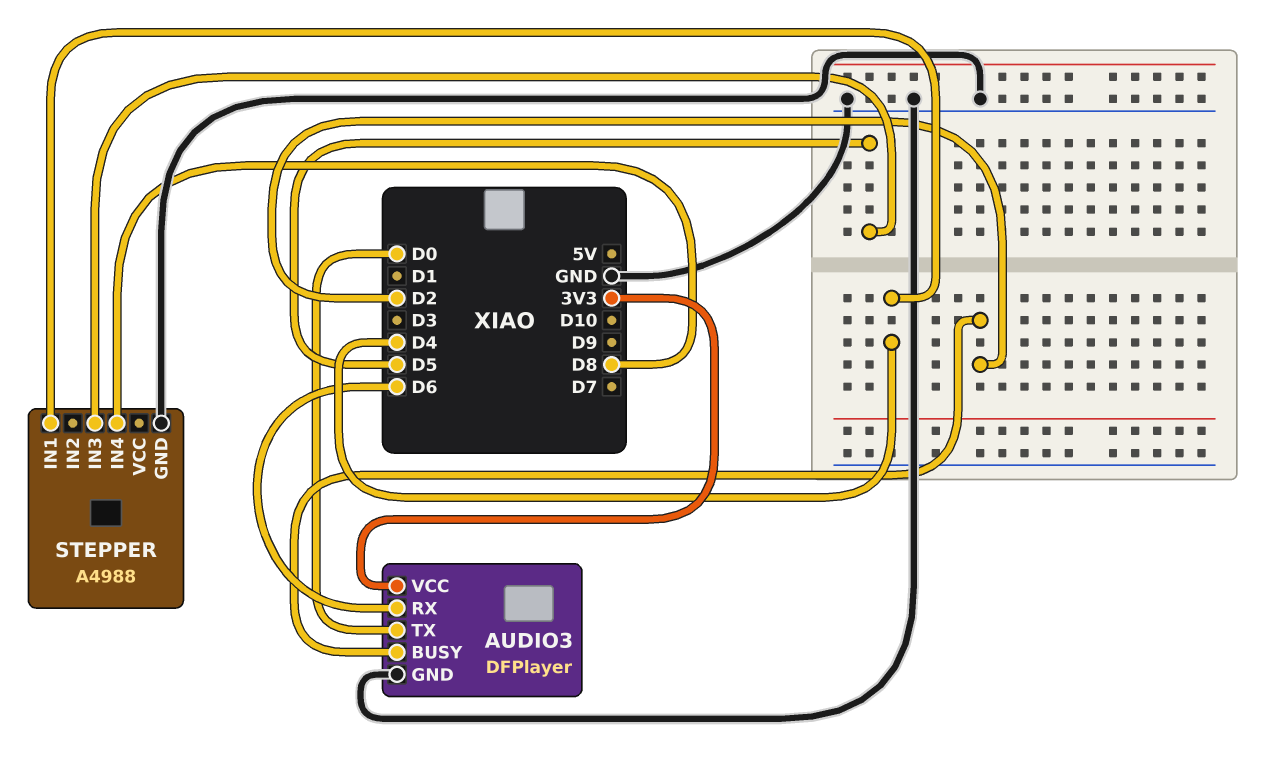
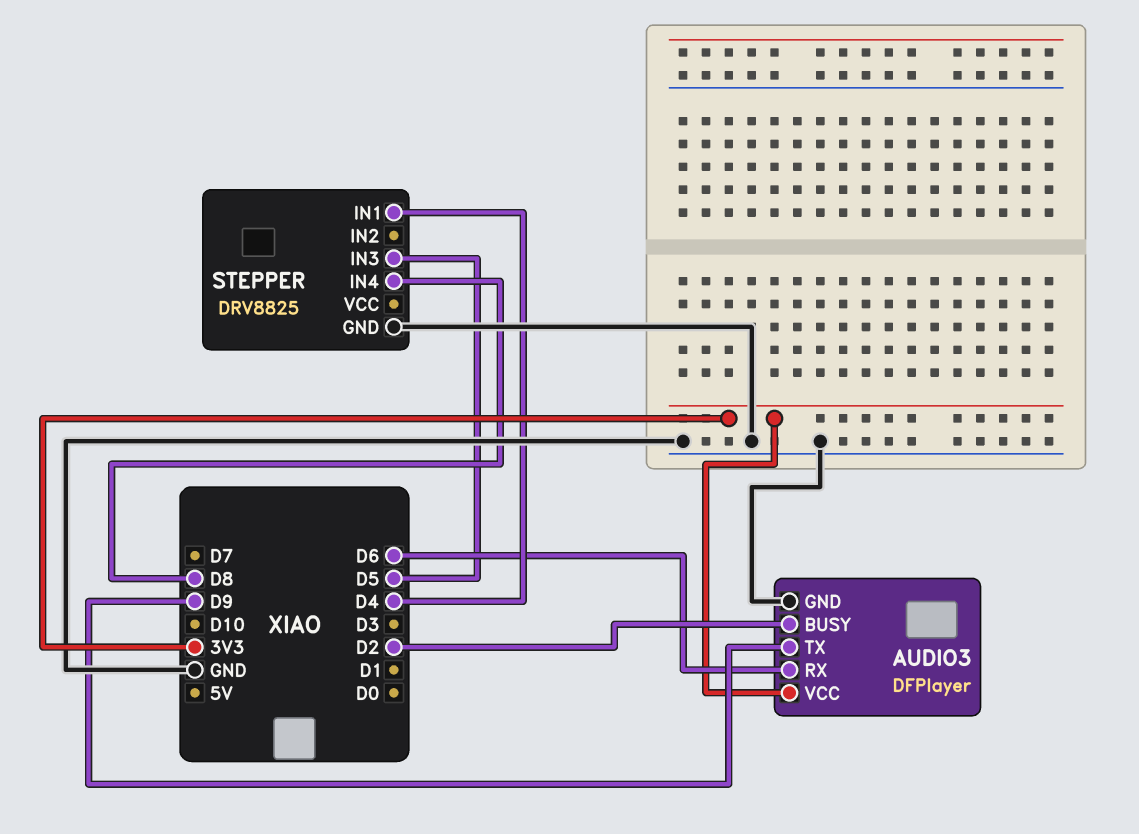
AUDIO3 pin TX: D0 -> D9
STEPPER: A4988 -> DRV8825

